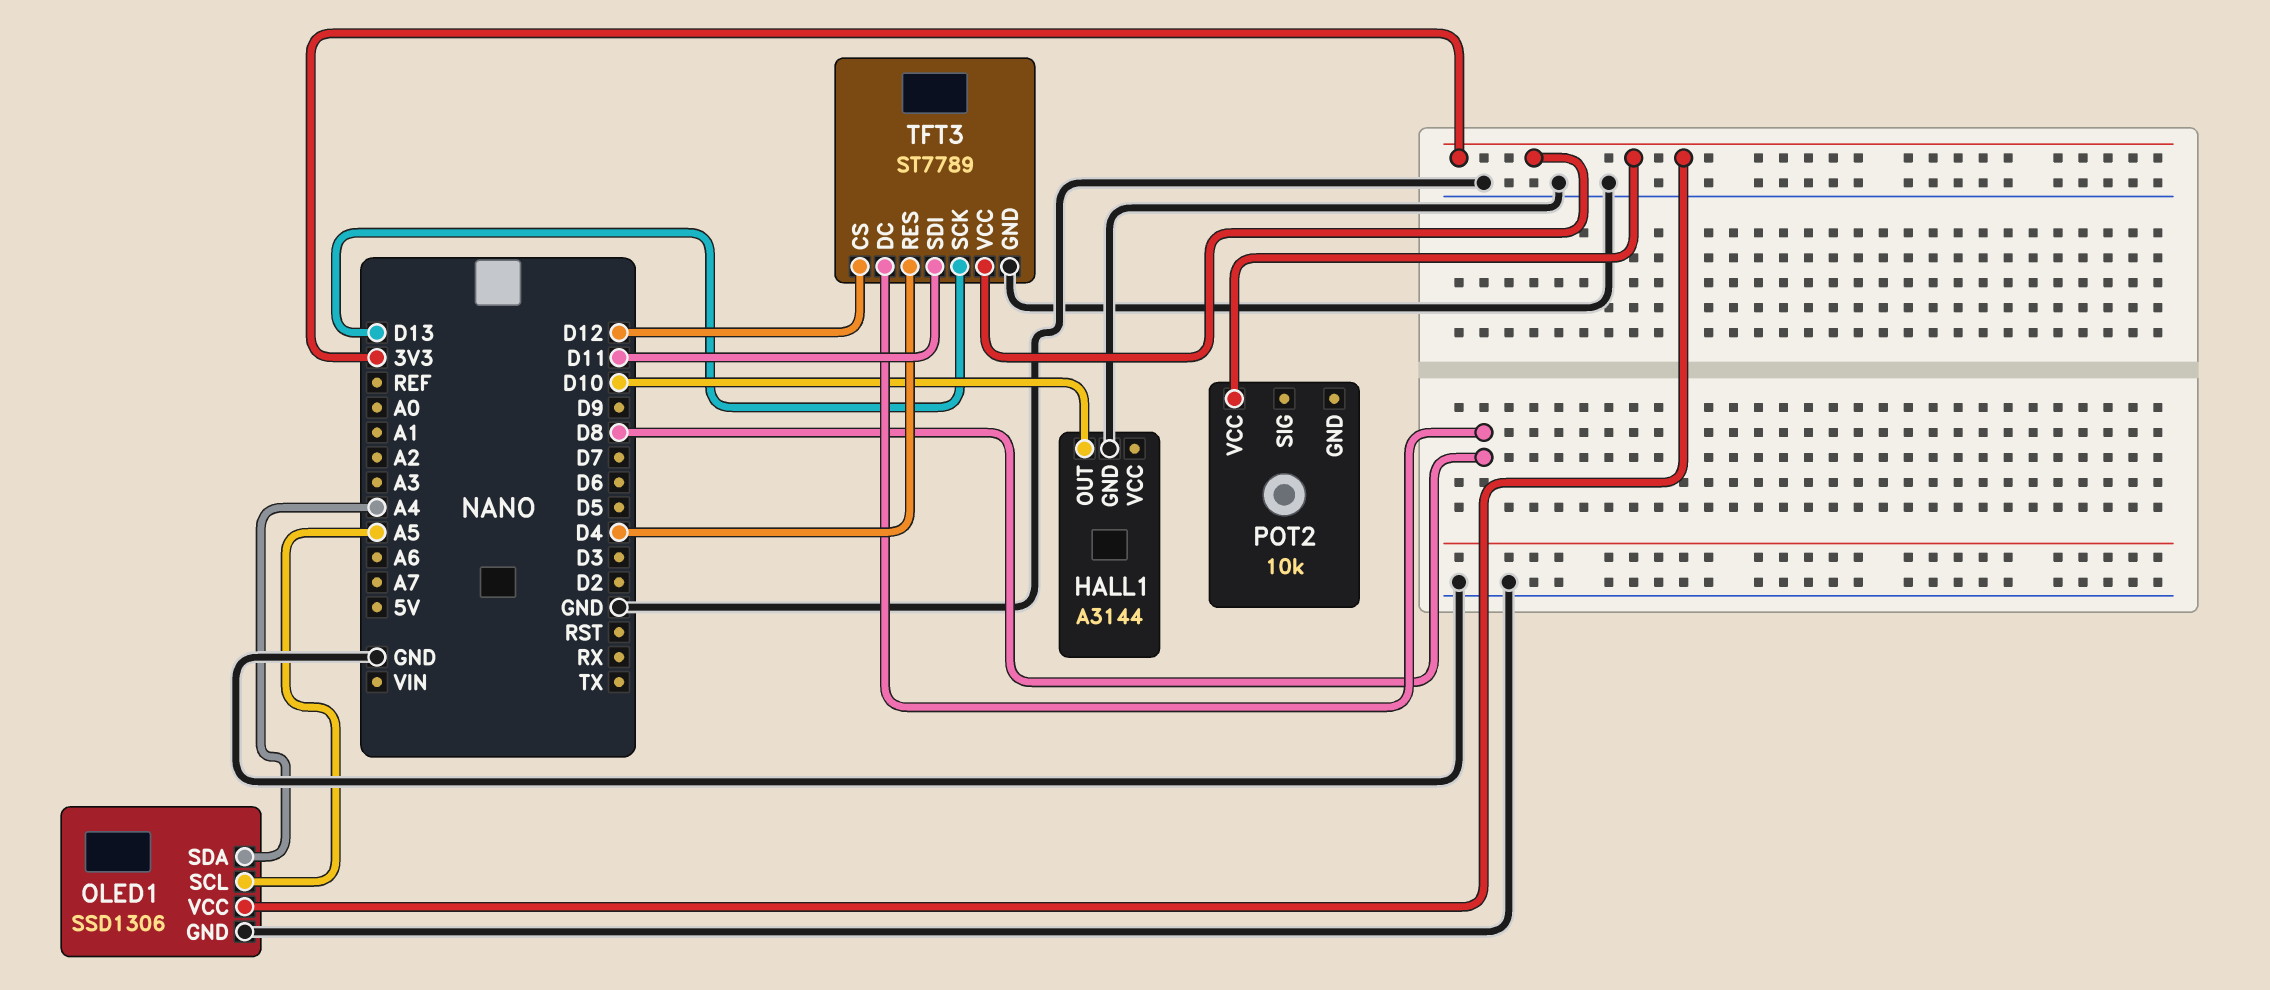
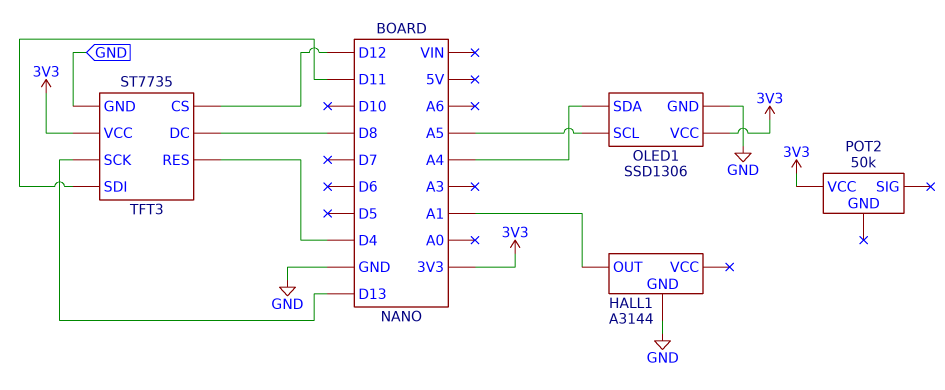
HALL1 pin OUT: D10 -> A1
POT2: 10k -> 50k
TFT3: ST7789 -> ST7735

